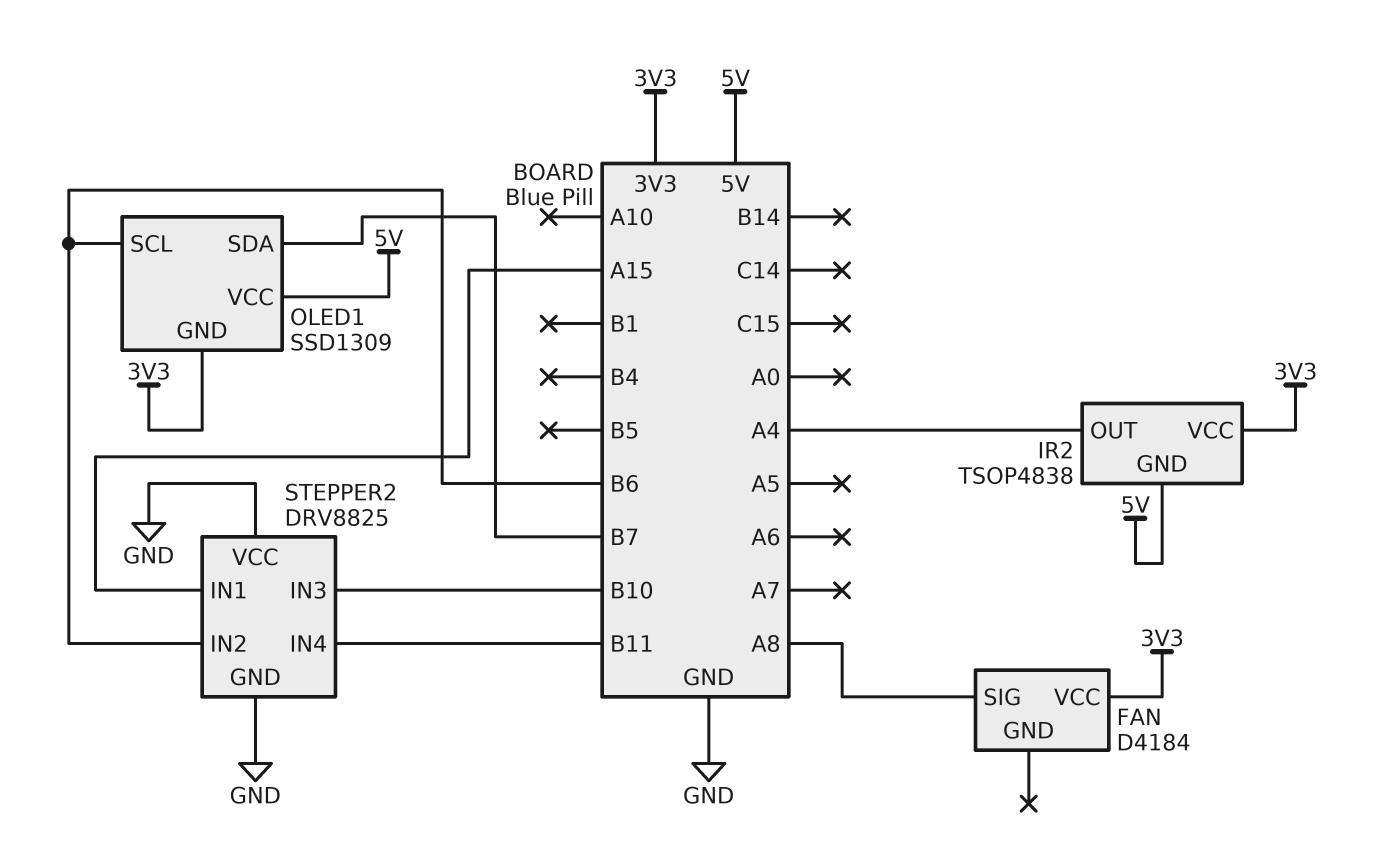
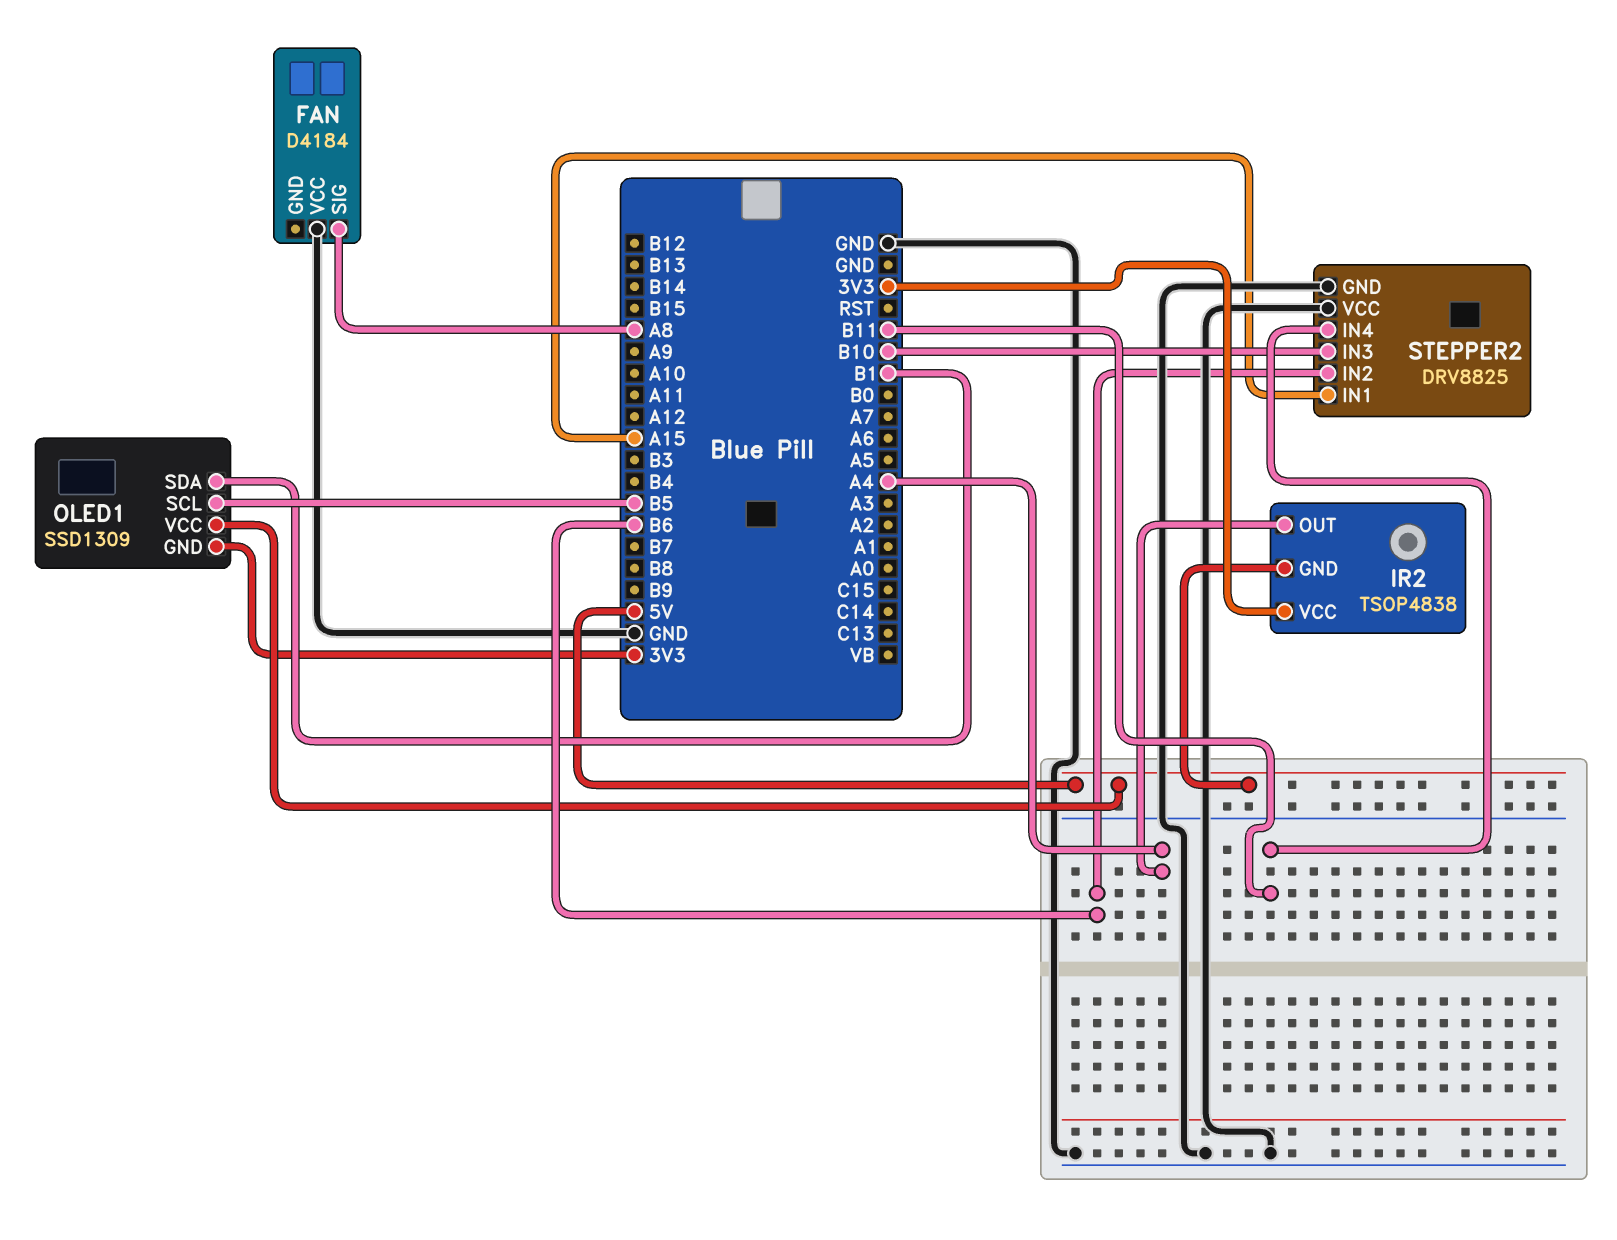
FAN pin VCC: 3V3 -> GND
OLED1 pin SCL: B6 -> B5
OLED1 pin SDA: B7 -> B1

